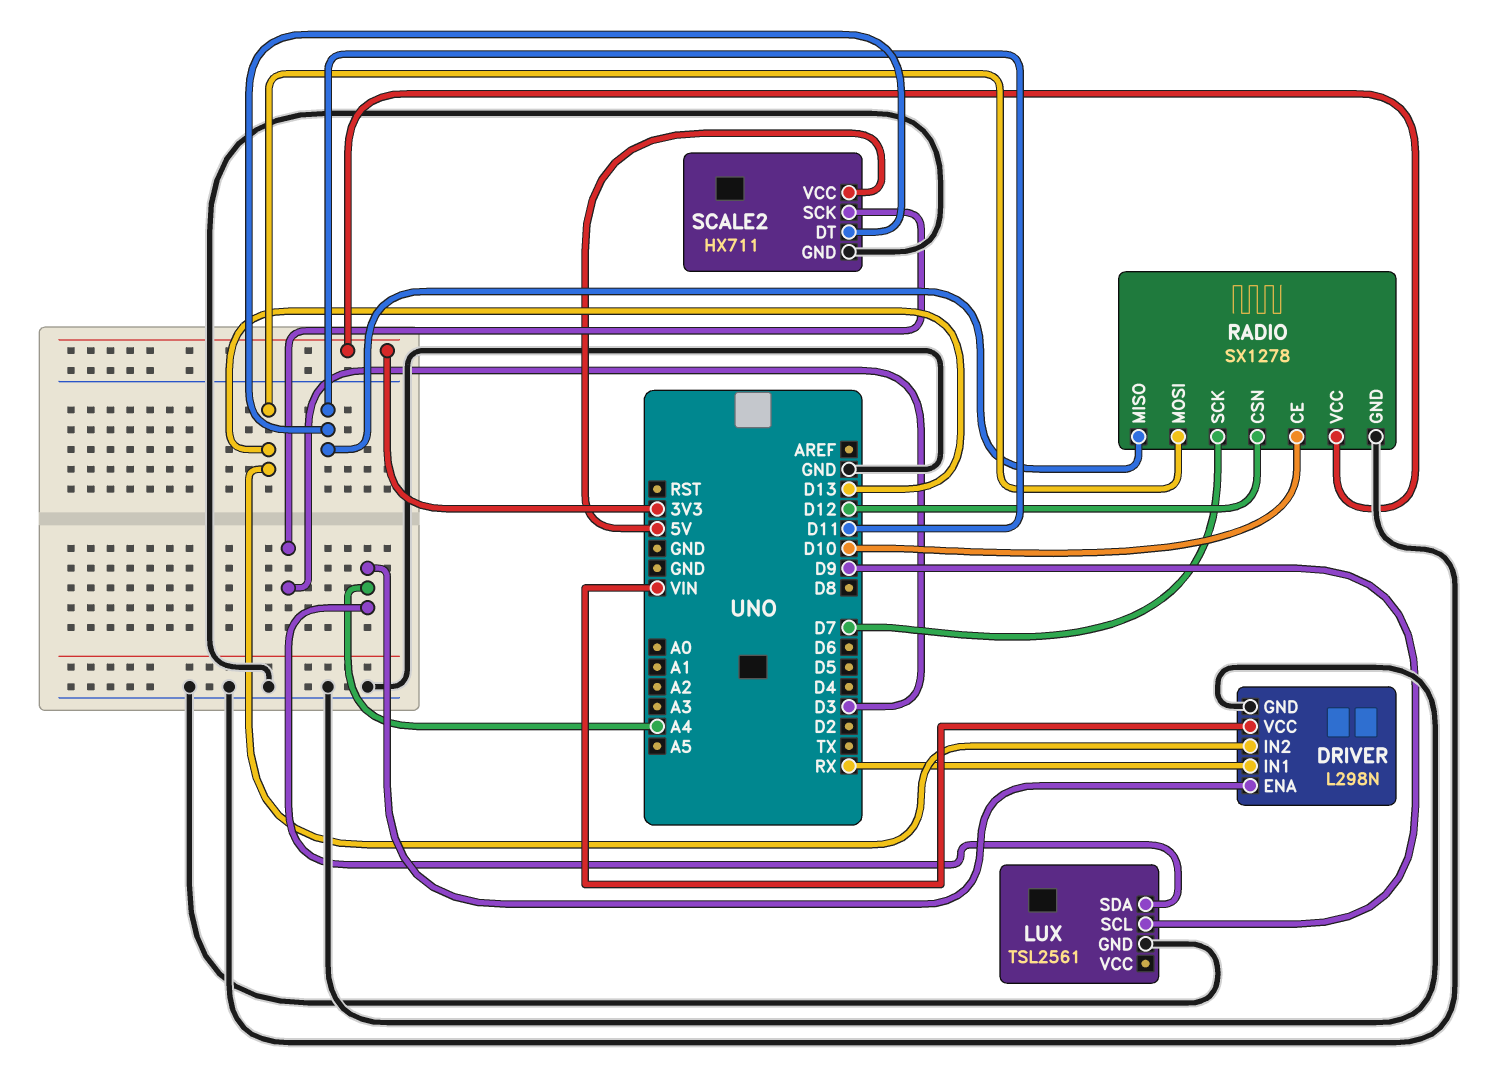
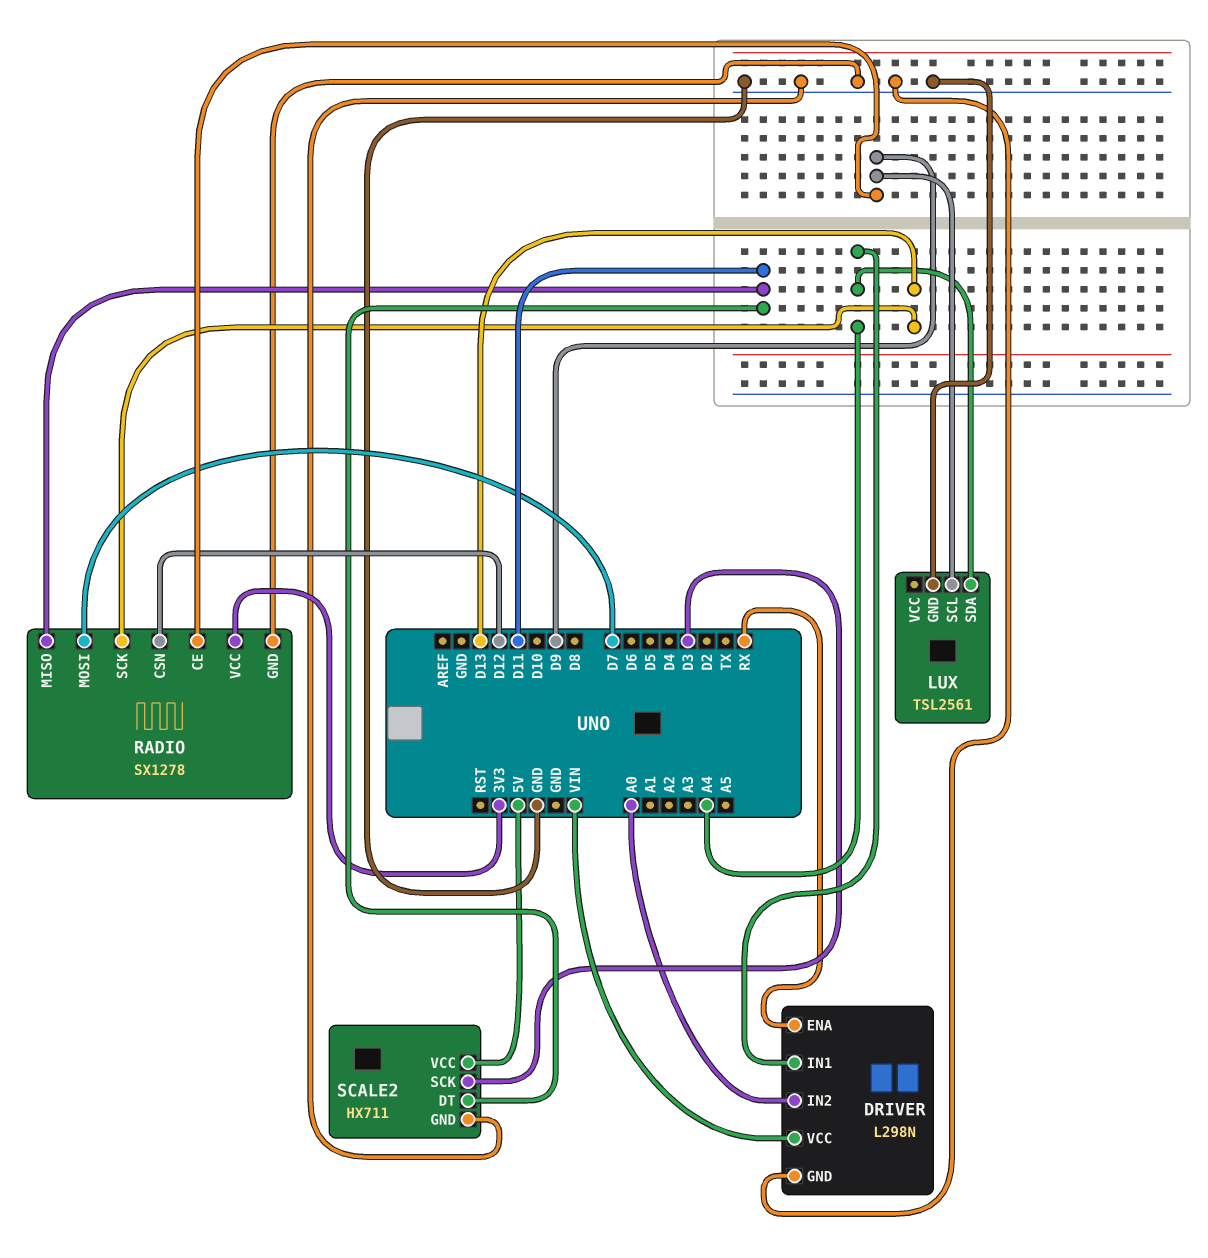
DRIVER pin ENA: A4 -> RX
DRIVER pin IN1: RX -> A4
DRIVER pin IN2: D13 -> A0
RADIO pin CE: D10 -> D9
RADIO pin MOSI: D13 -> D7
RADIO pin SCK: D7 -> D13

